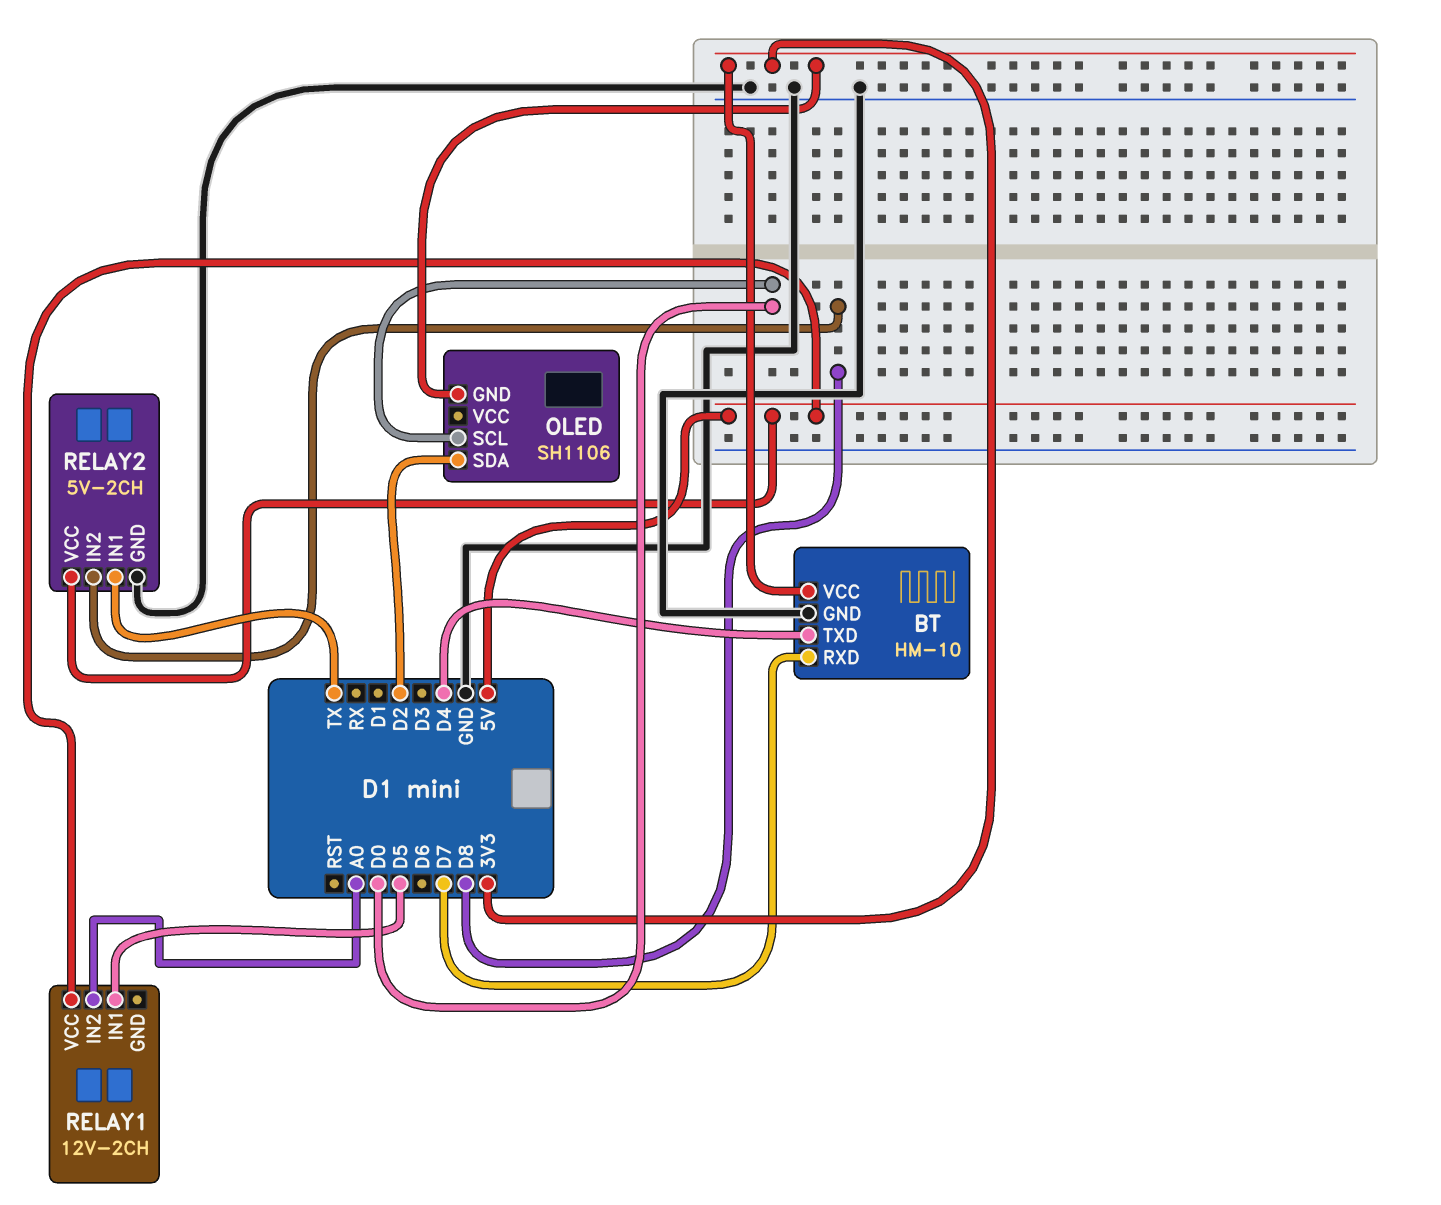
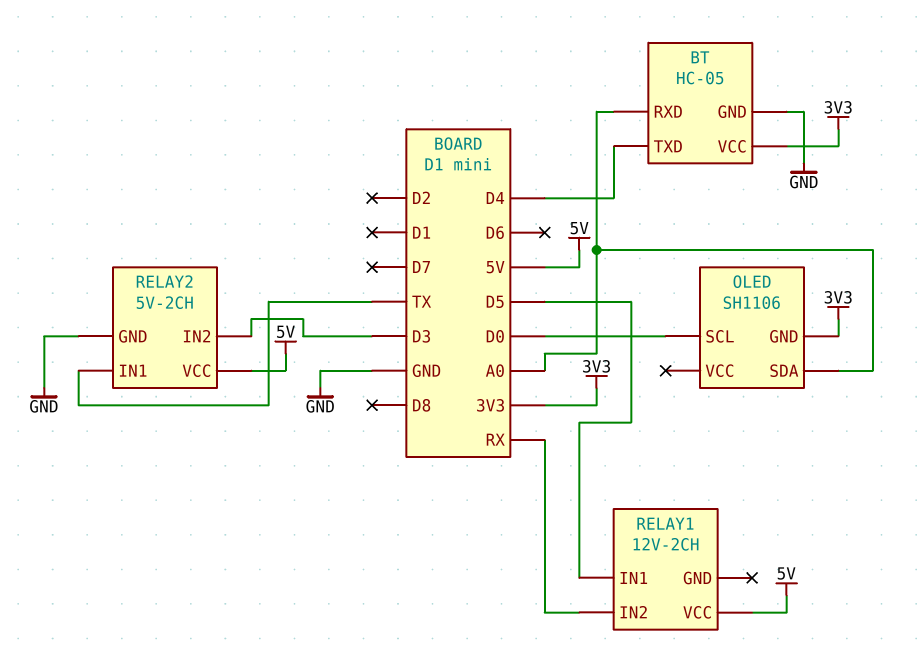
BT: HM-10 -> HC-05
BT pin RXD: D7 -> A0
OLED pin SDA: D2 -> A0
RELAY1 pin IN2: A0 -> RX
RELAY2 pin IN2: D8 -> D3

